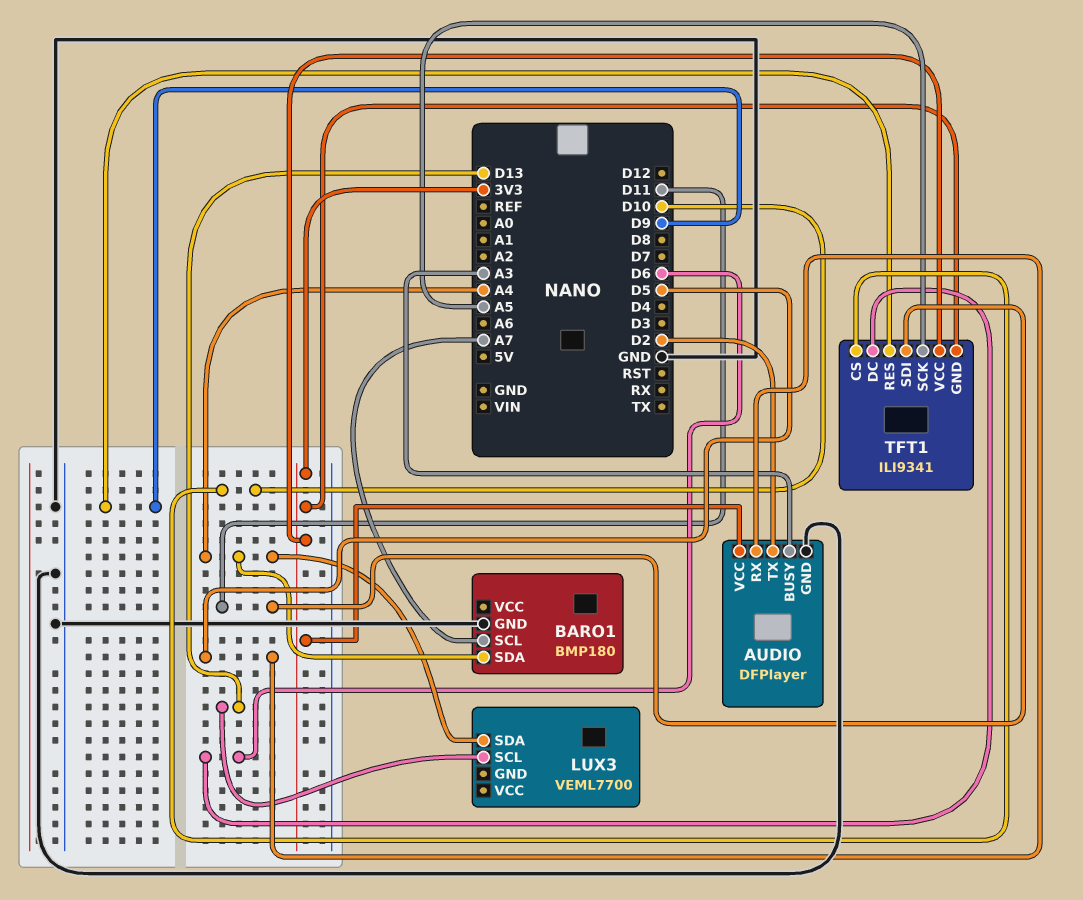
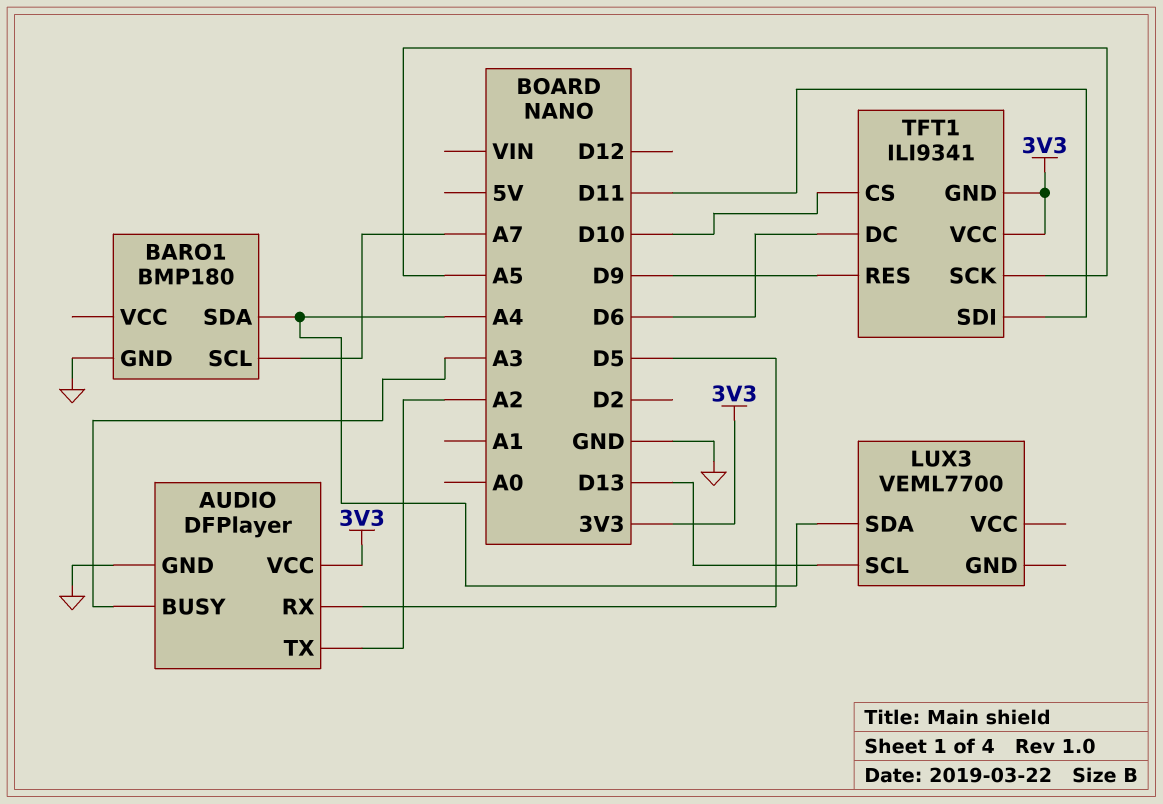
AUDIO pin TX: D2 -> A2

